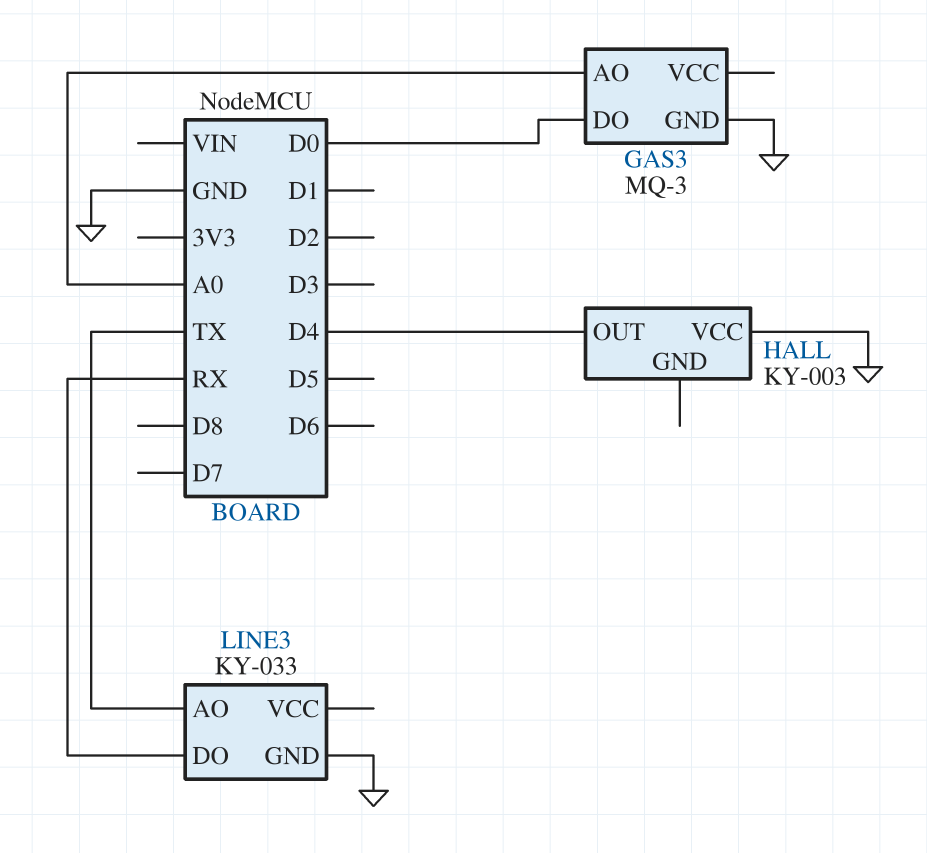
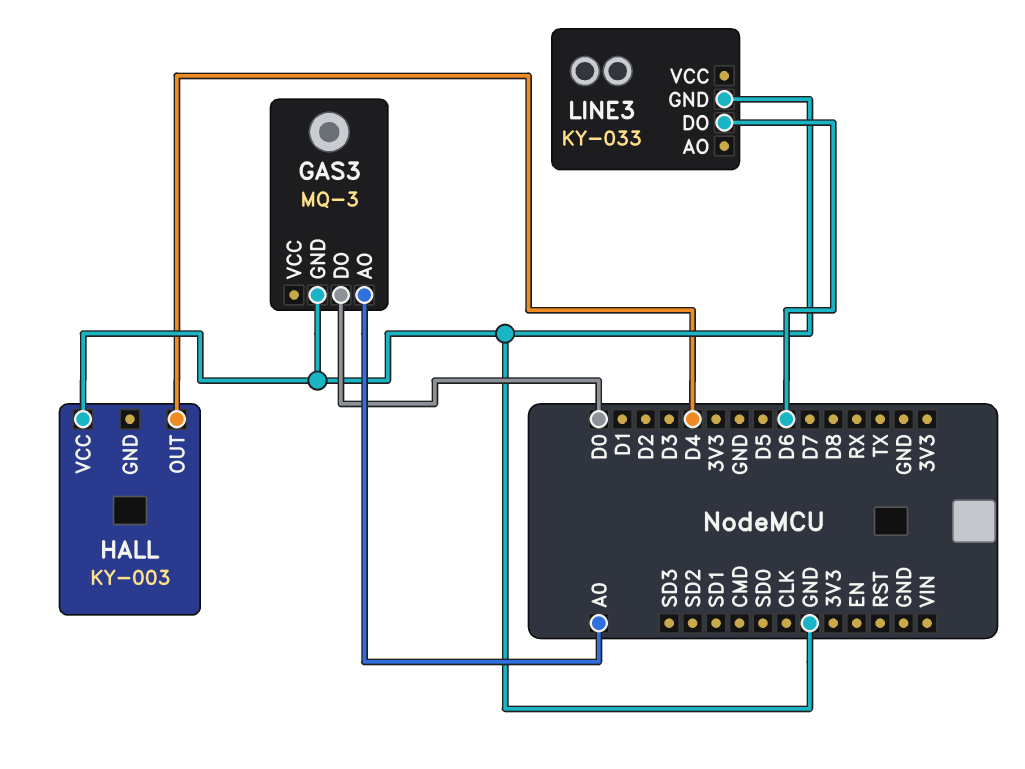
LINE3 pin AO: TX -> none
LINE3 pin DO: RX -> D6

